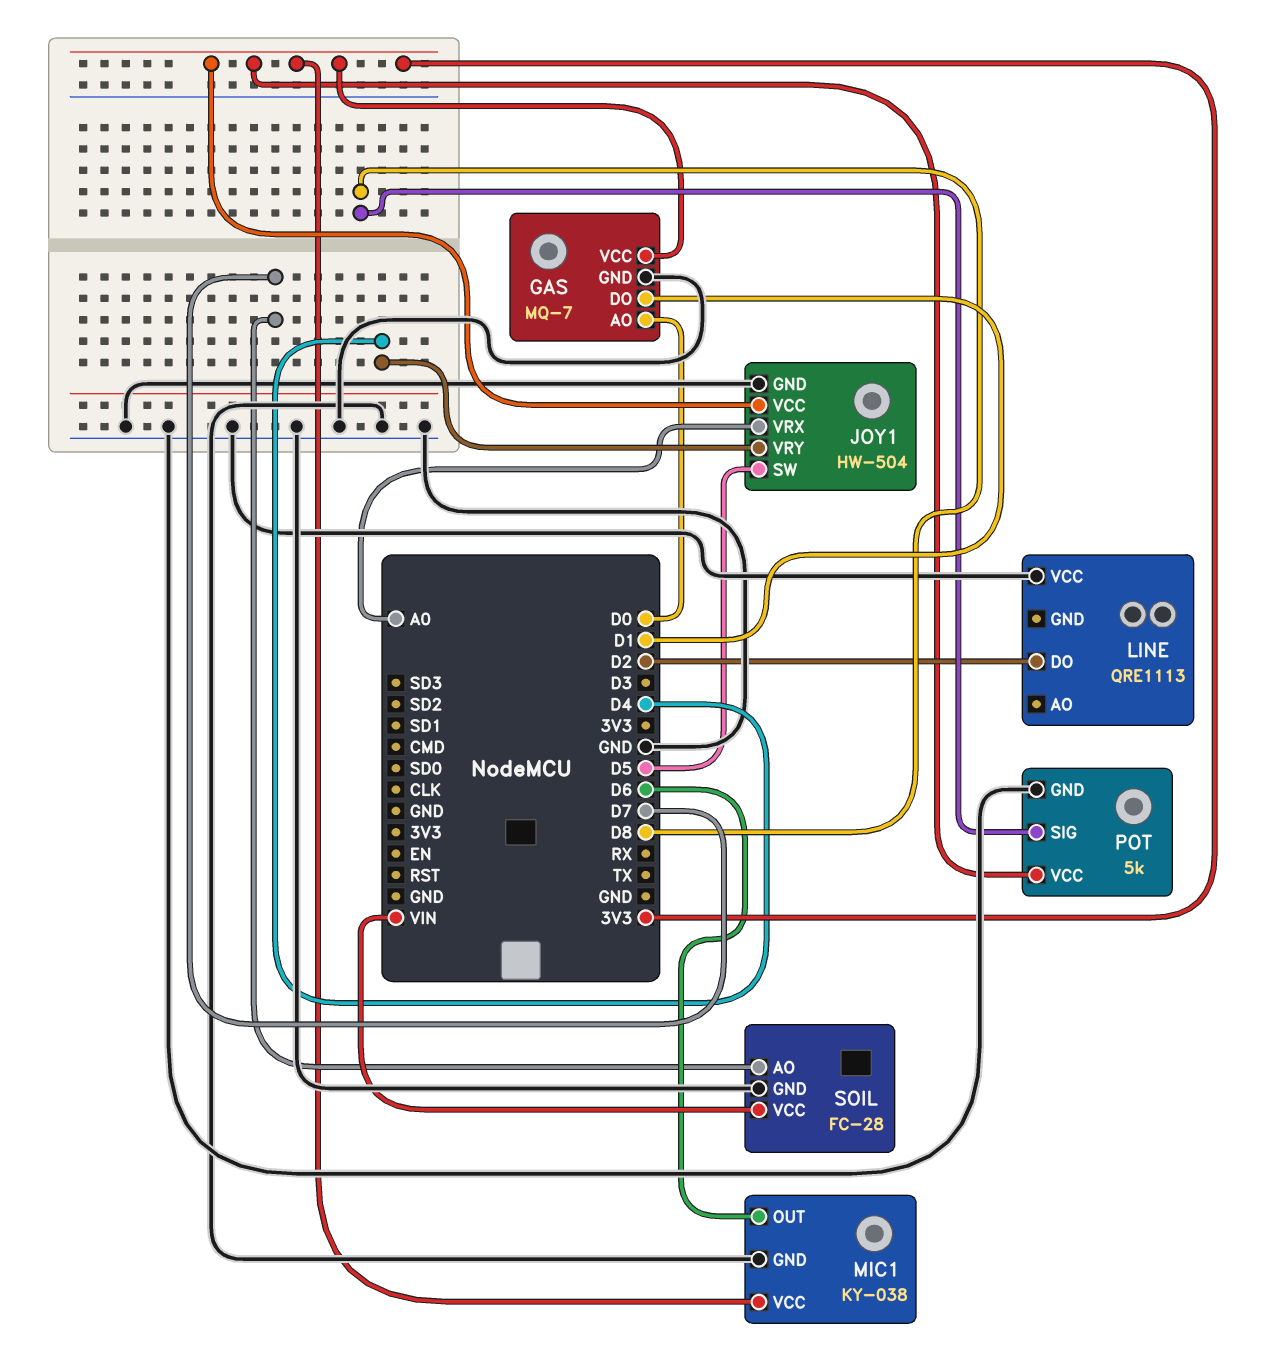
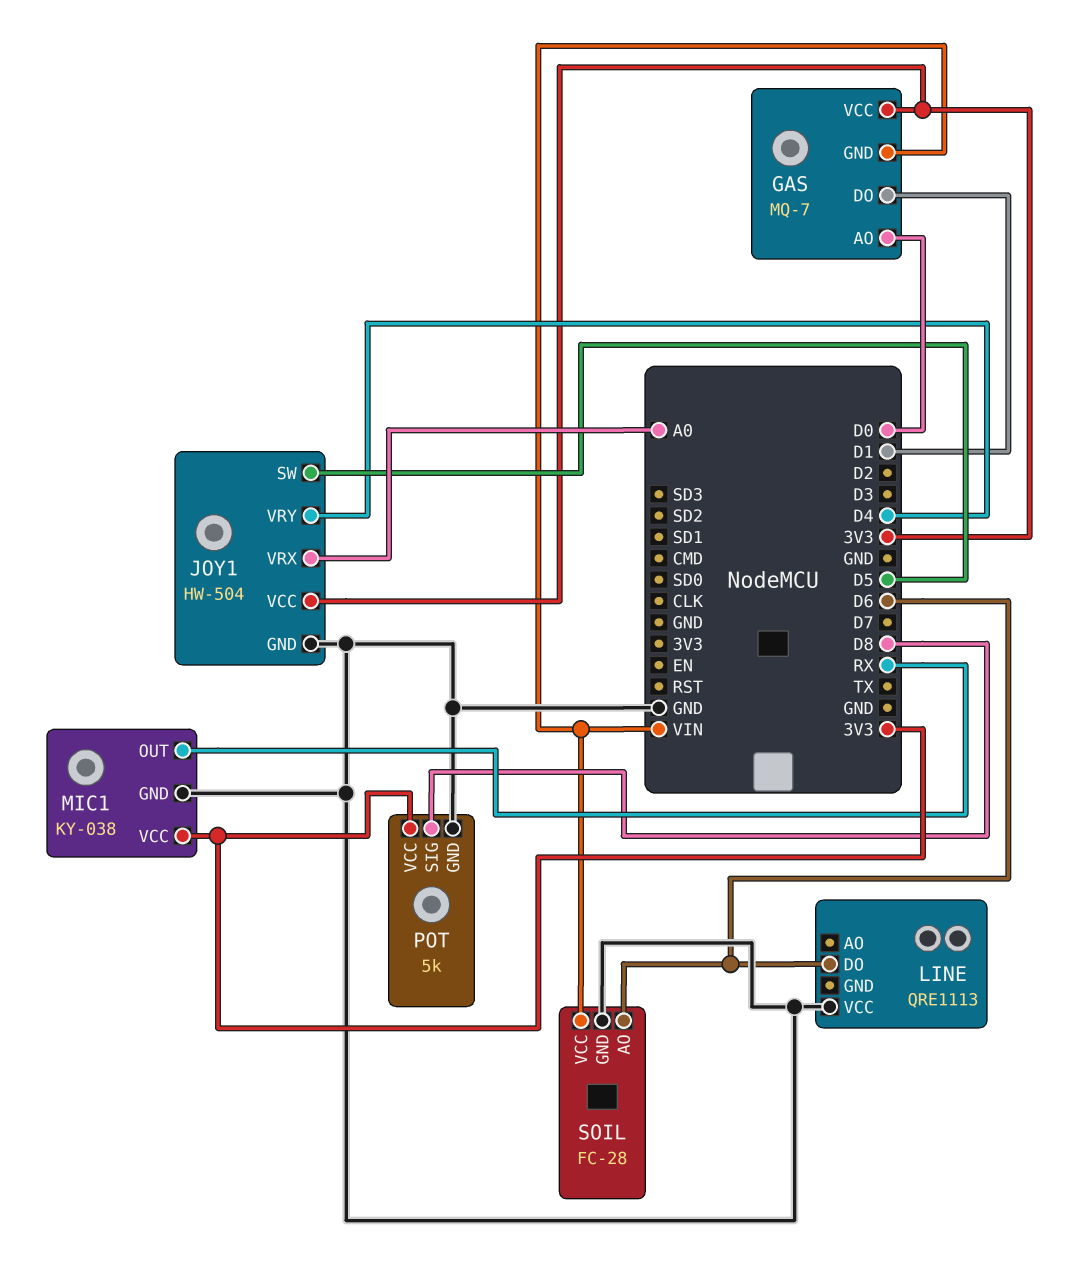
GAS pin GND: GND -> VIN
LINE pin DO: D2 -> D6
MIC1 pin OUT: D6 -> RX
SOIL pin AO: D7 -> D6

